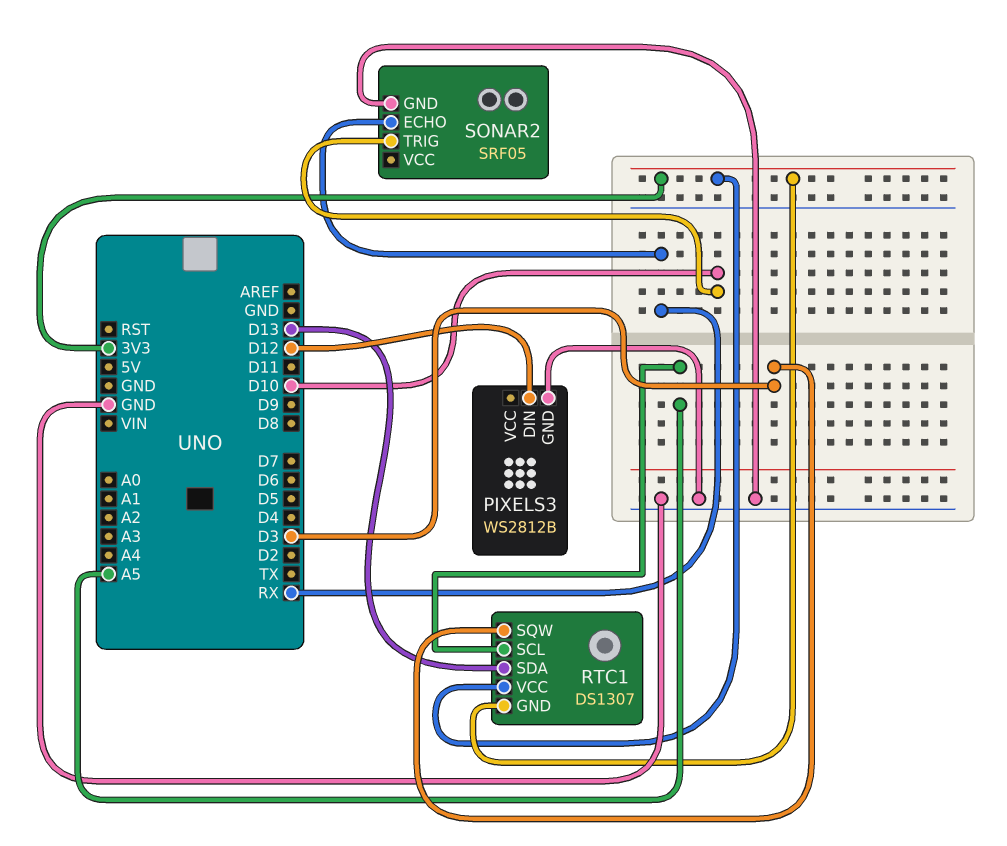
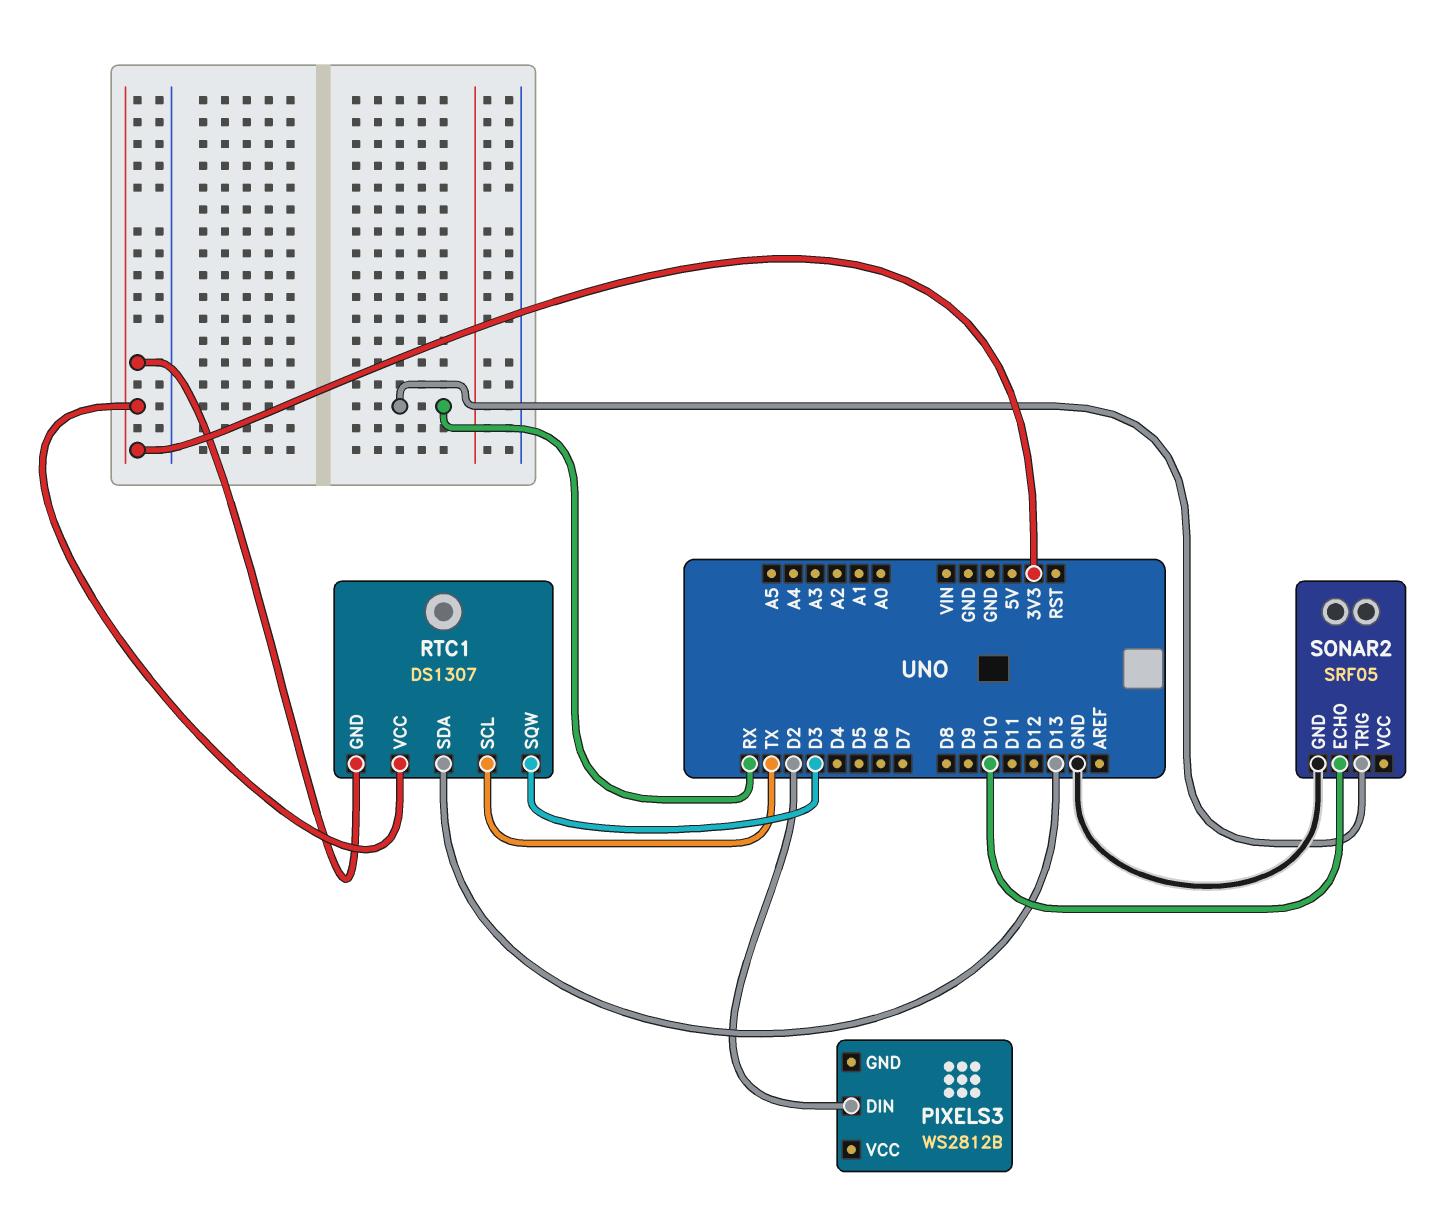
PIXELS3 pin DIN: D12 -> D2
PIXELS3 pin GND: GND -> none
RTC1 pin SCL: A5 -> TX
SONAR2 pin ECHO: RX -> D10
SONAR2 pin TRIG: D10 -> RX

